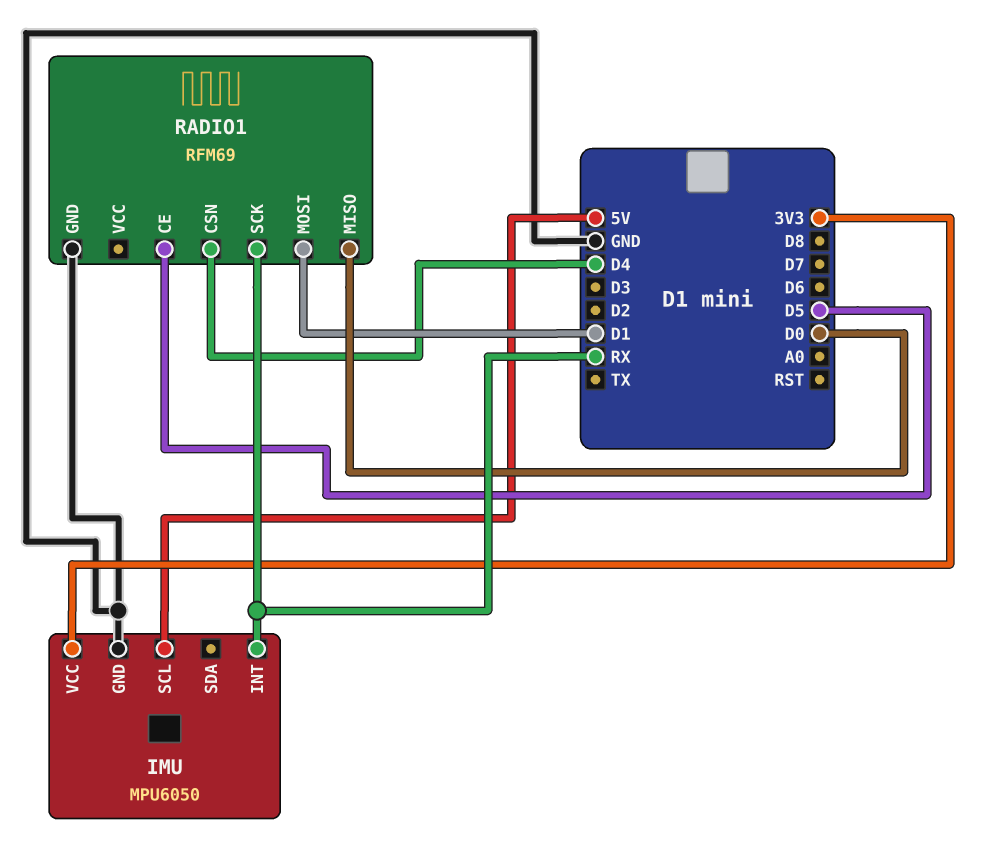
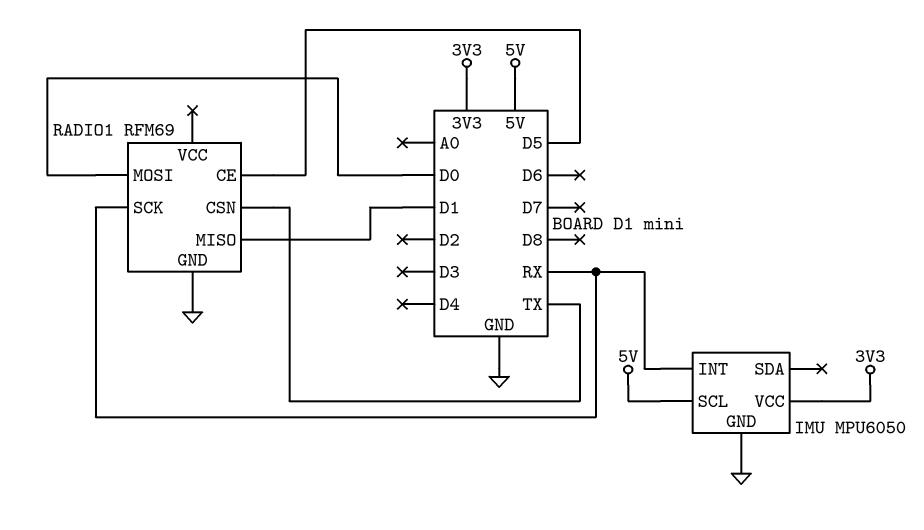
RADIO1 pin CSN: D4 -> TX
RADIO1 pin MISO: D0 -> D1
RADIO1 pin MOSI: D1 -> D0

